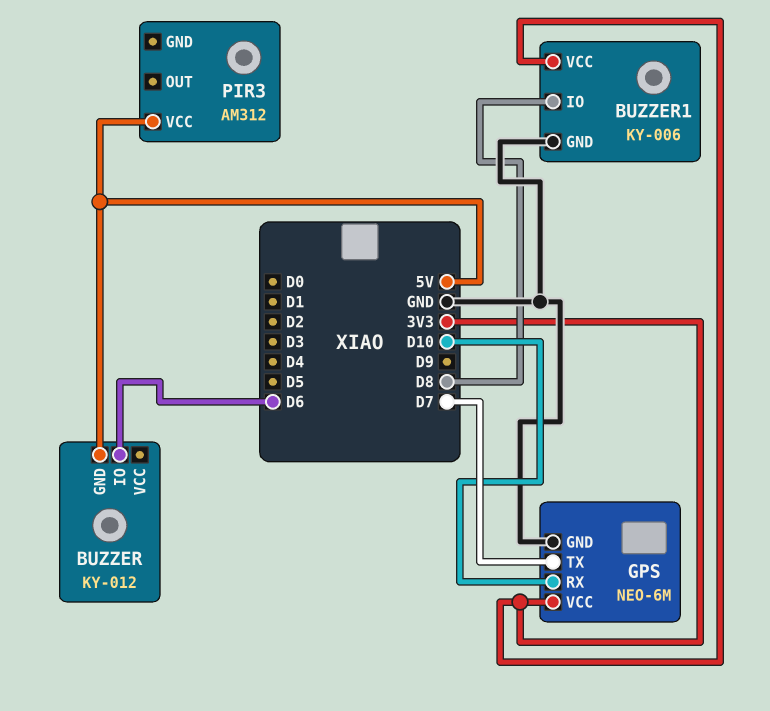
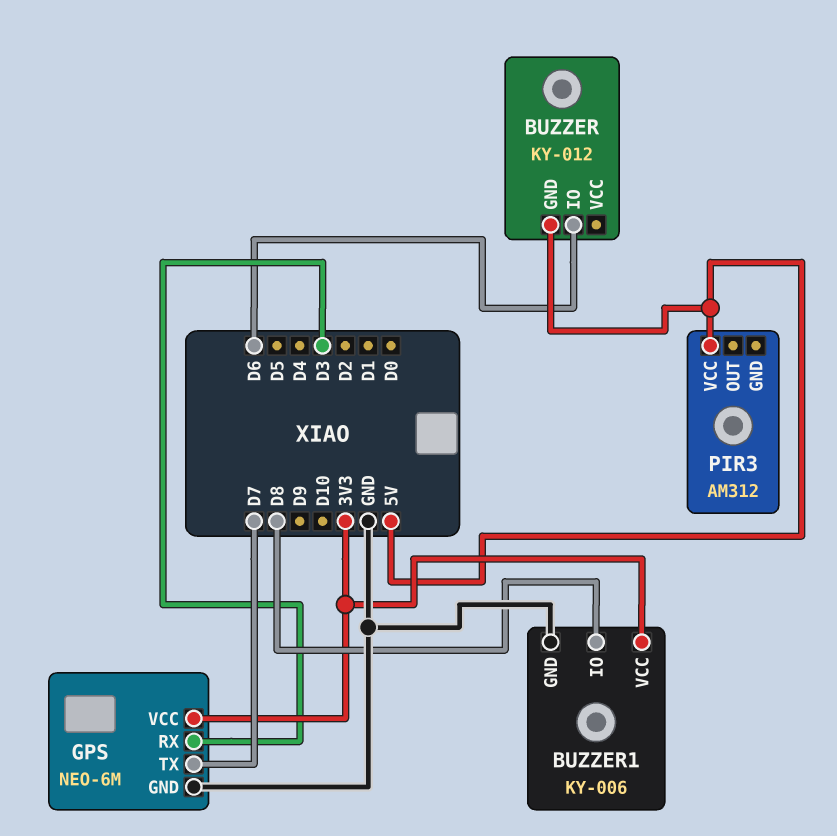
GPS pin RX: D10 -> D3

